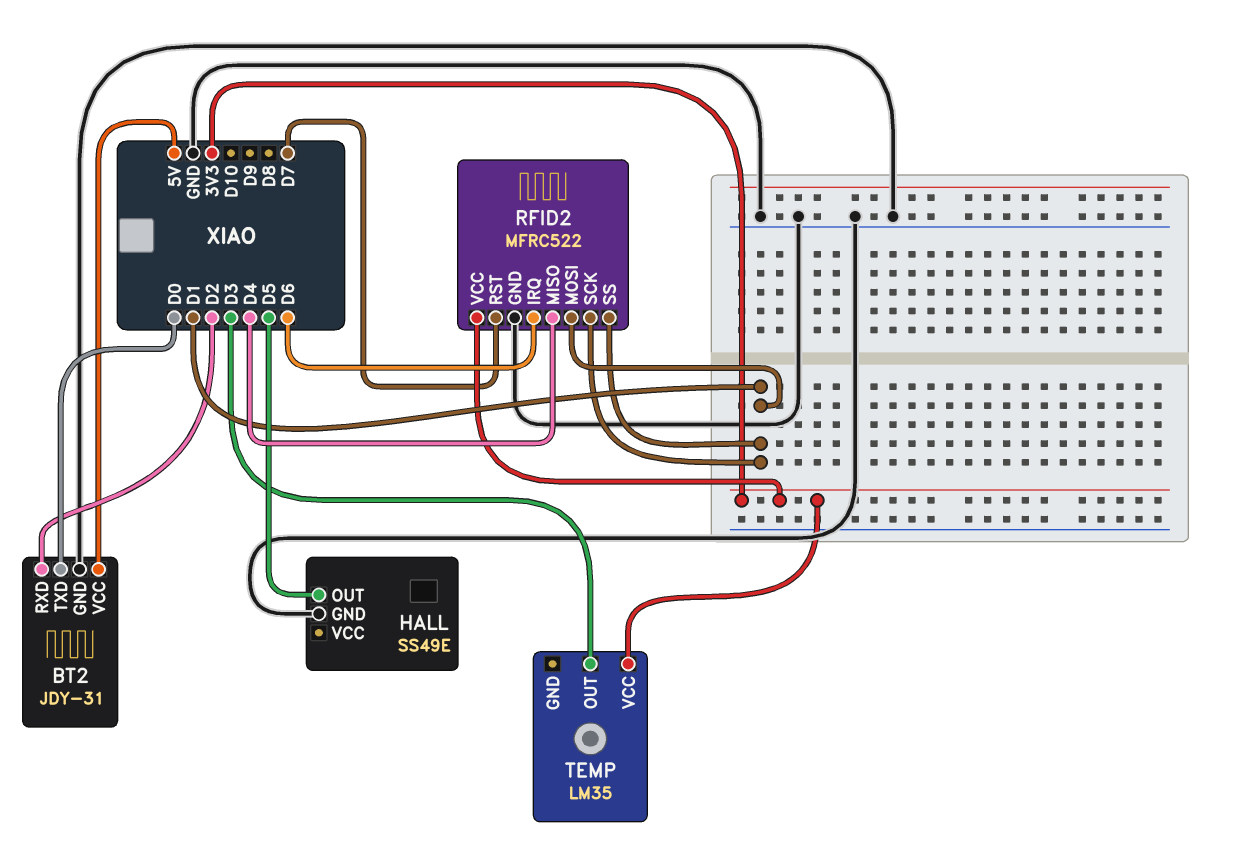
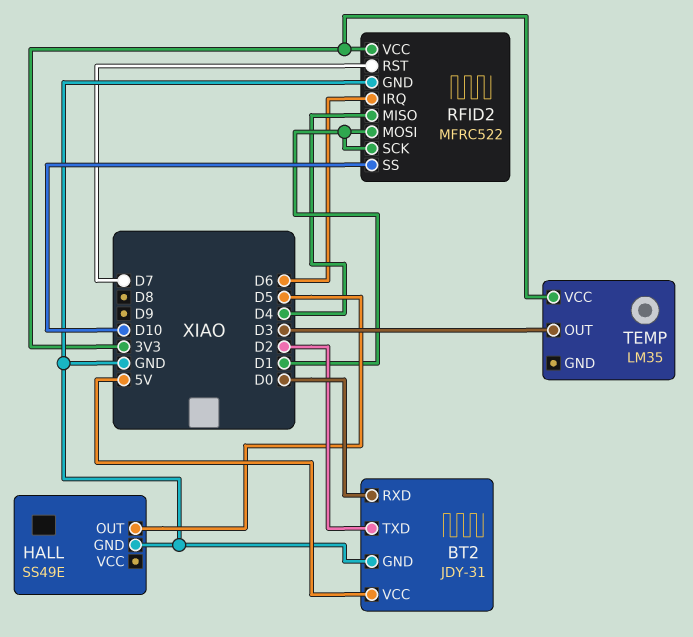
BT2 pin RXD: D2 -> D0
BT2 pin TXD: D0 -> D2
RFID2 pin SS: D1 -> D10

